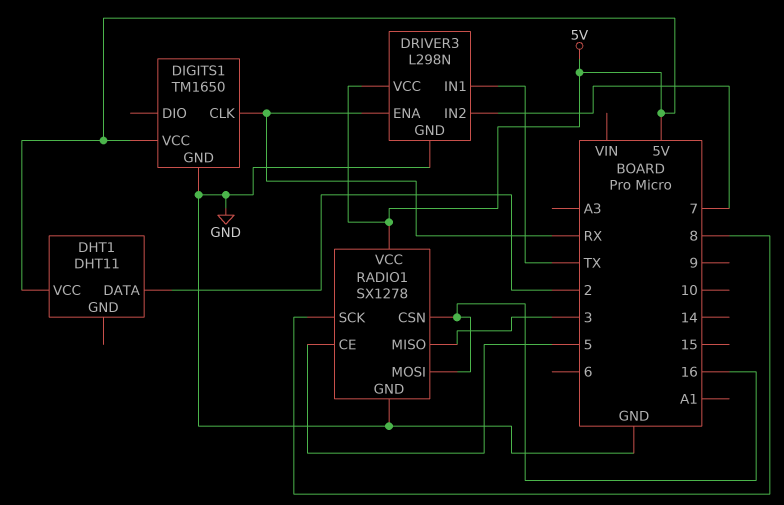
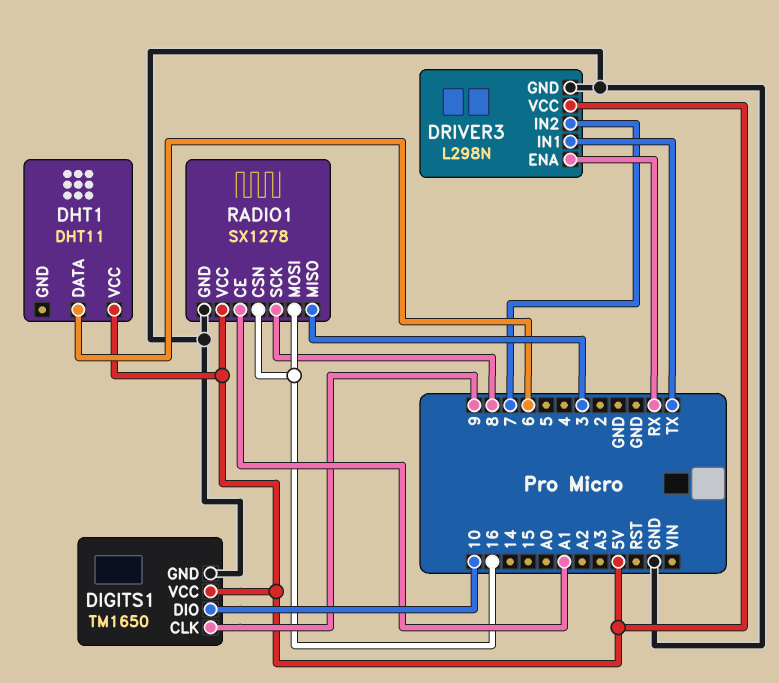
DHT1 pin DATA: 2 -> 6
DIGITS1 pin CLK: RX -> 9
DIGITS1 pin DIO: none -> 10
RADIO1 pin CE: 5 -> A1

